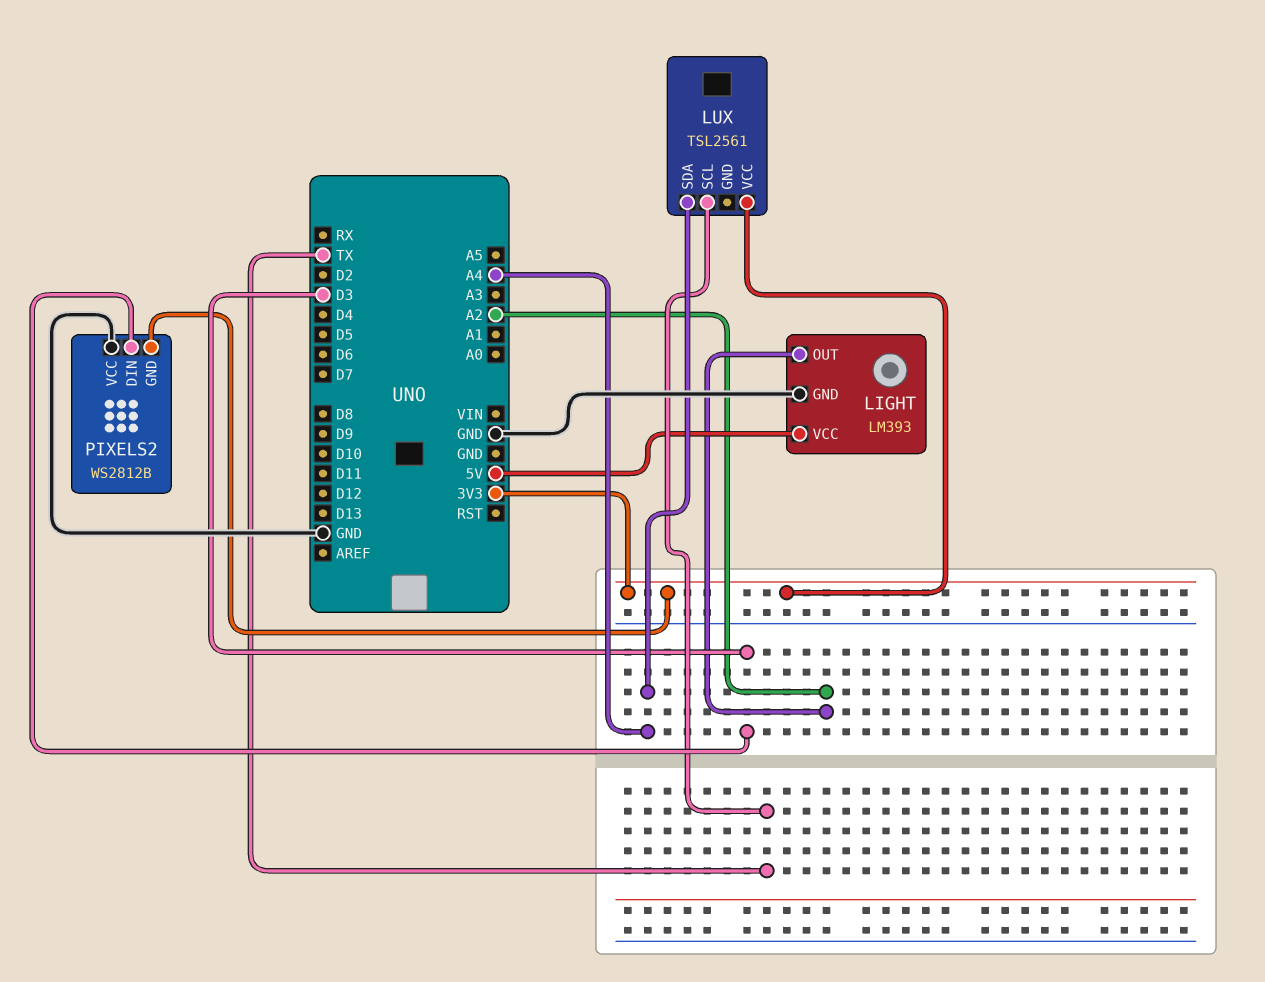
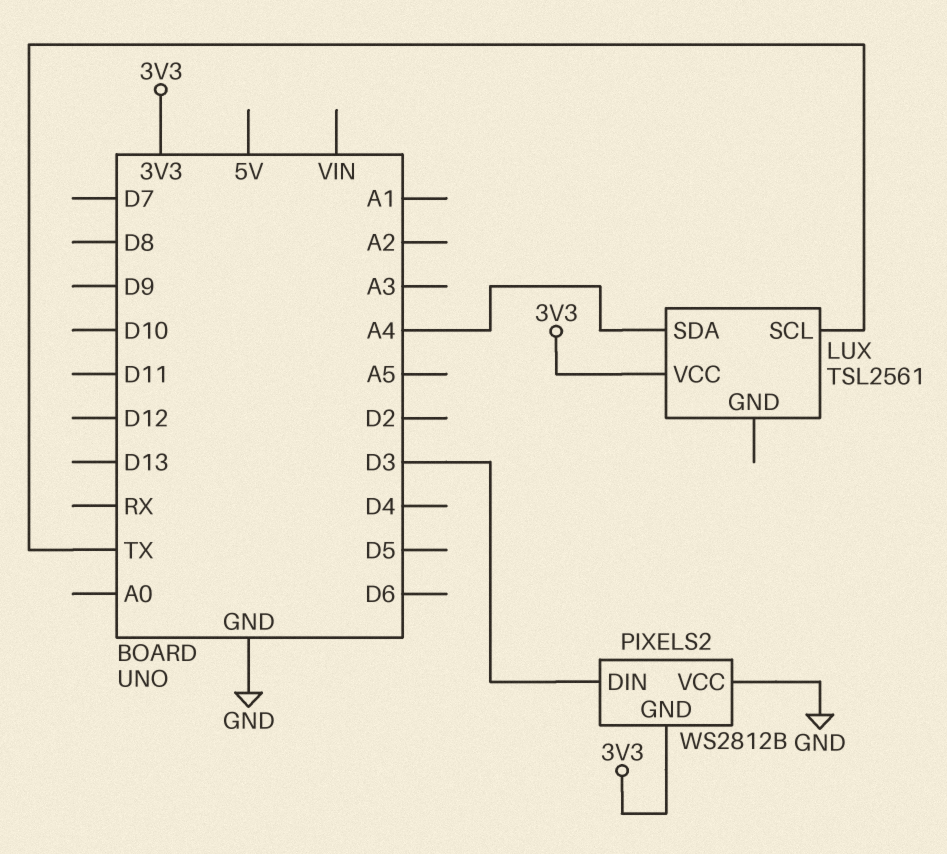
LIGHT: LM393 -> none
LIGHT pin GND: GND -> none
LIGHT pin OUT: A2 -> none
LIGHT pin VCC: 5V -> none

